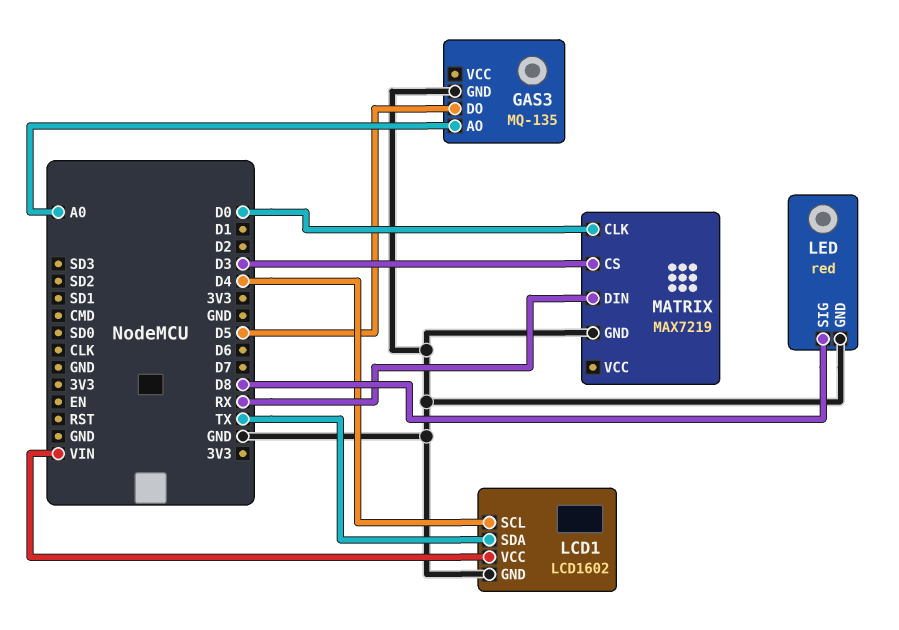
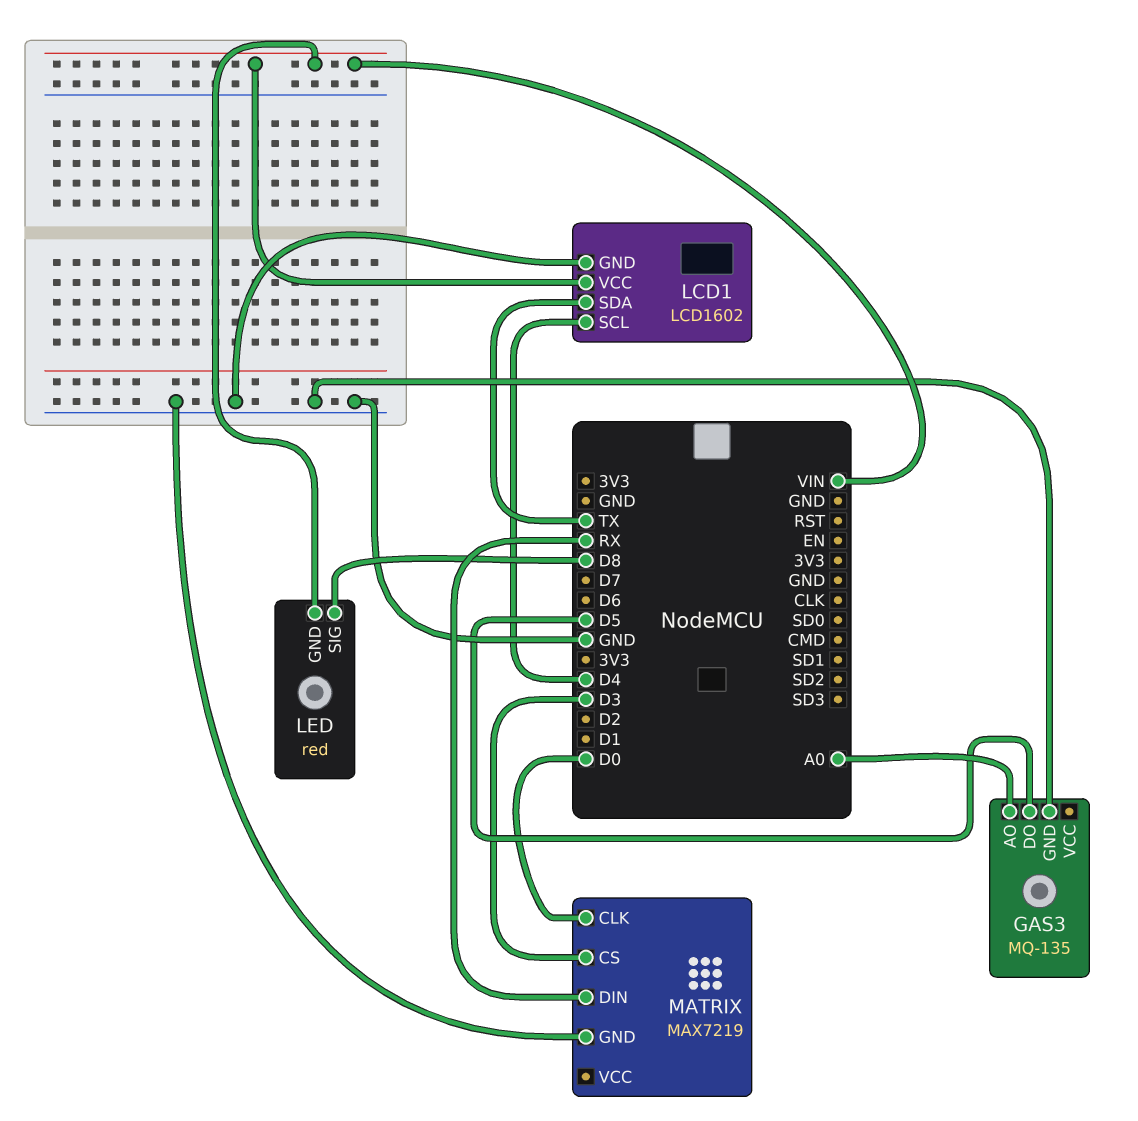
LED pin GND: GND -> VIN

